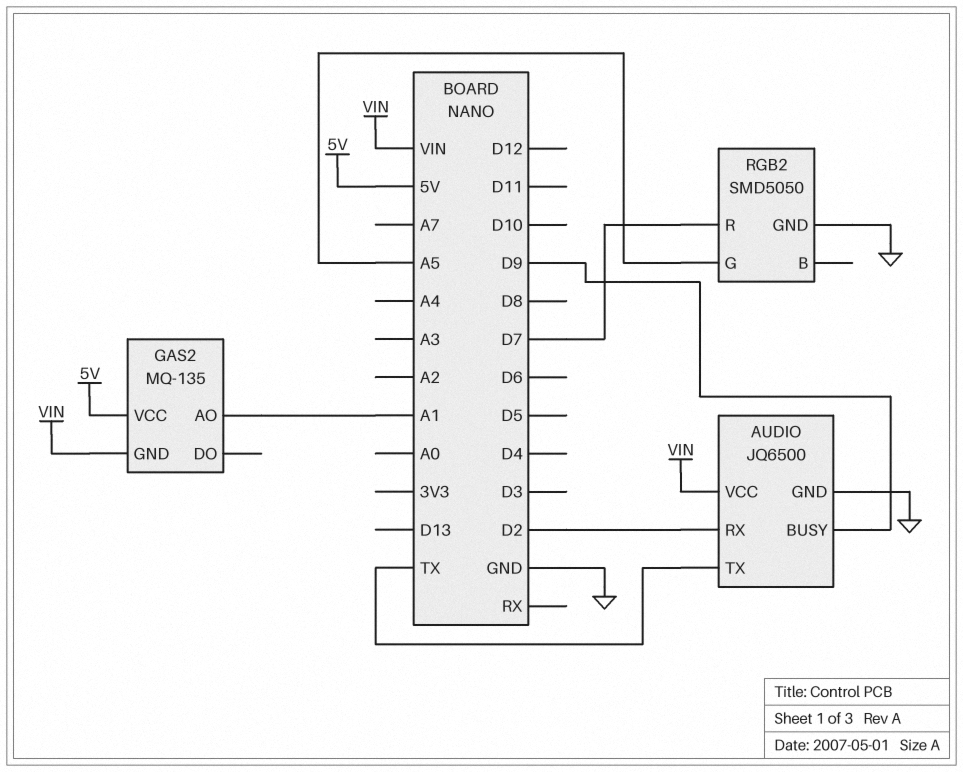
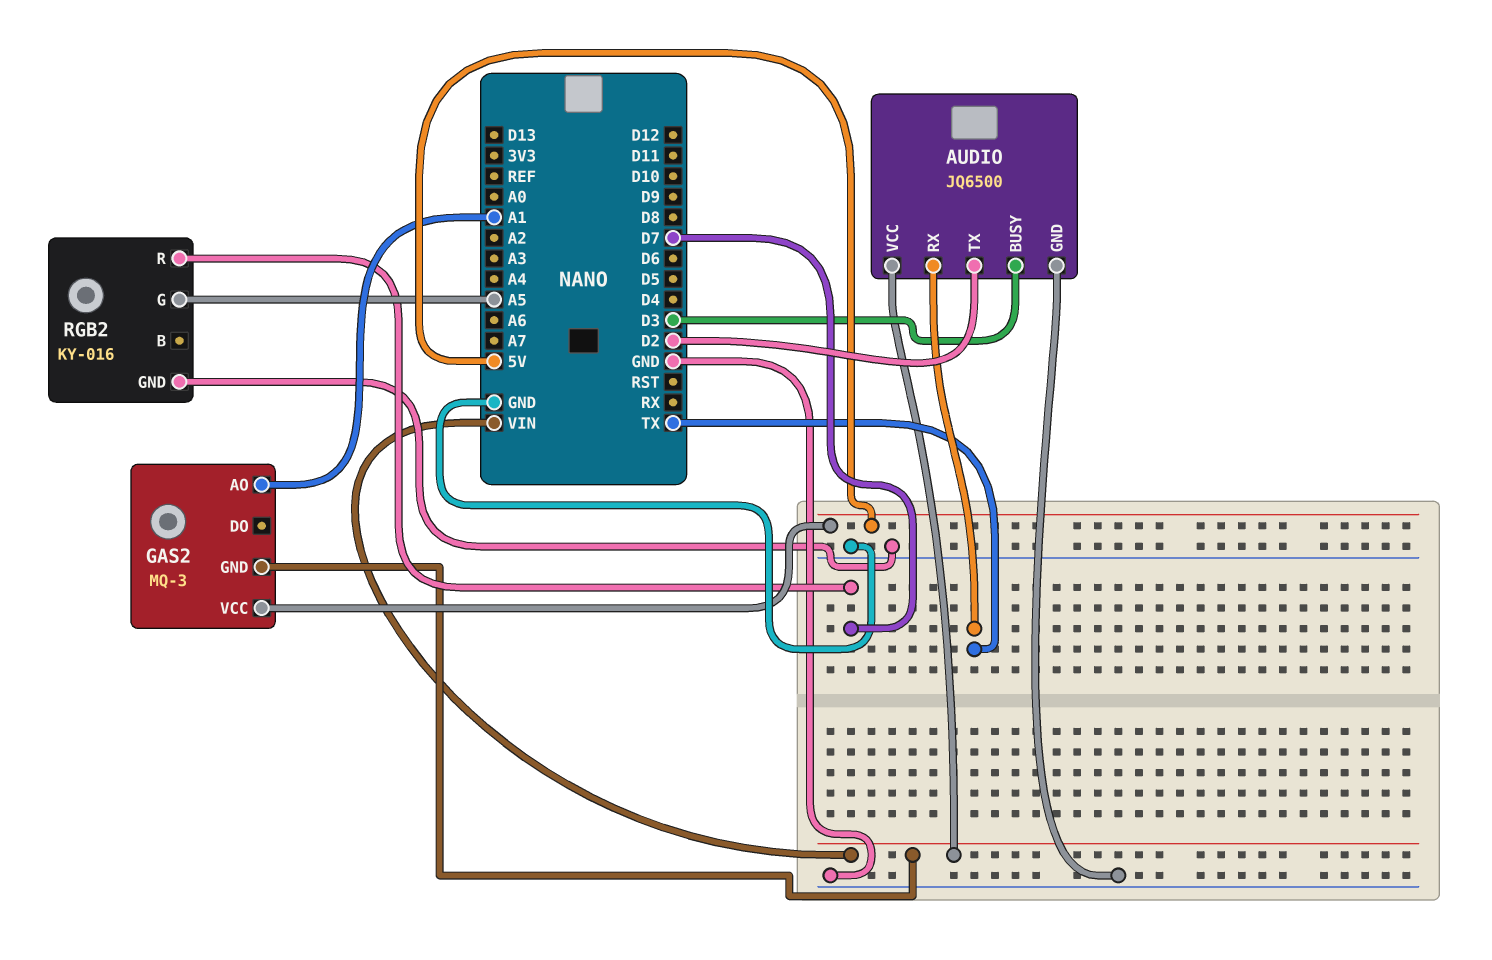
AUDIO pin BUSY: D9 -> D3
AUDIO pin RX: D2 -> TX
AUDIO pin TX: TX -> D2
GAS2: MQ-135 -> MQ-3
RGB2: SMD5050 -> KY-016

